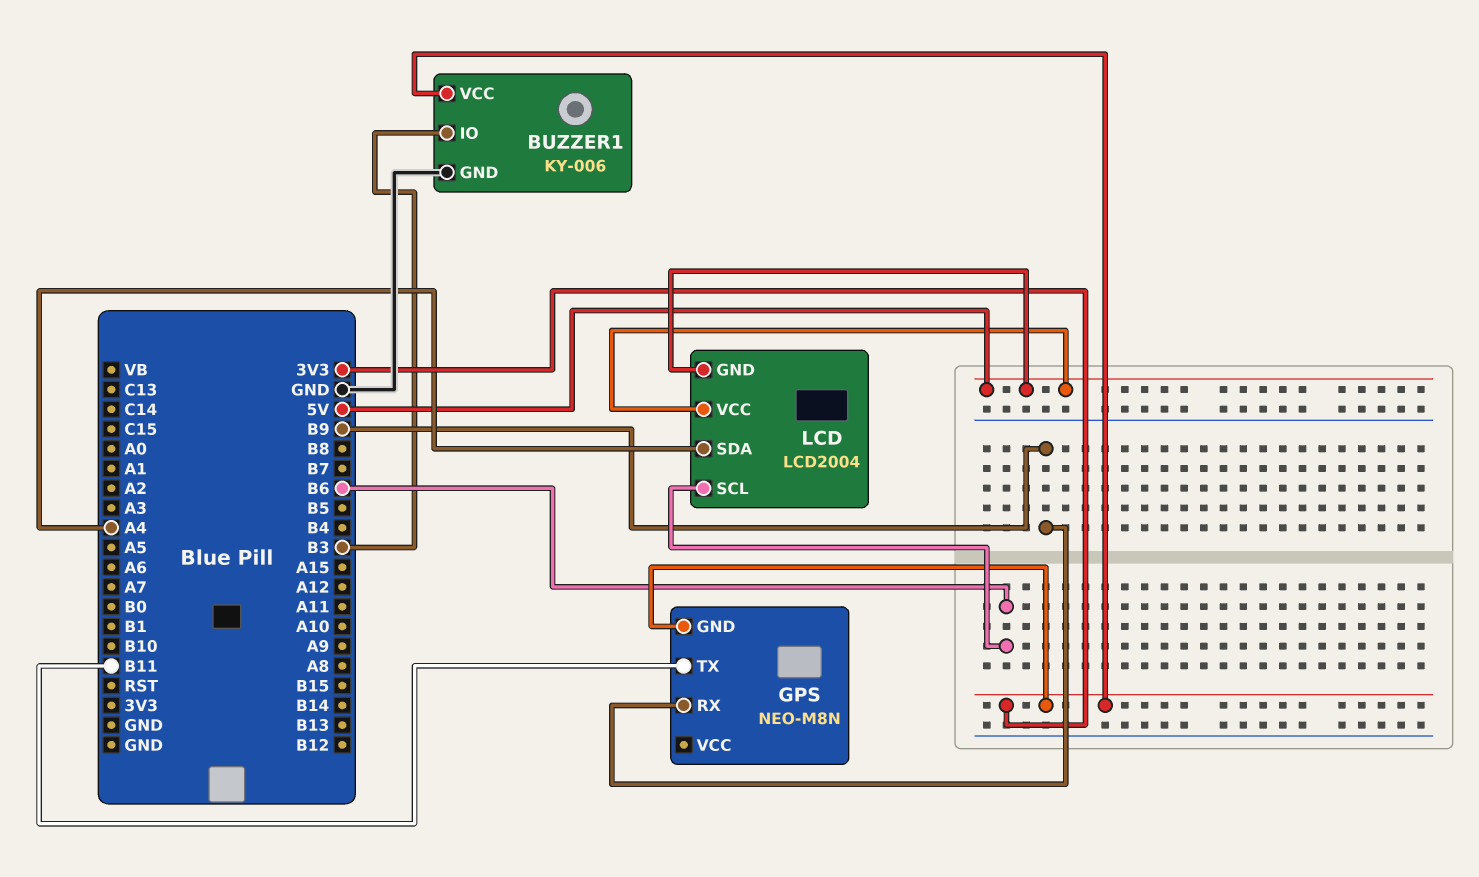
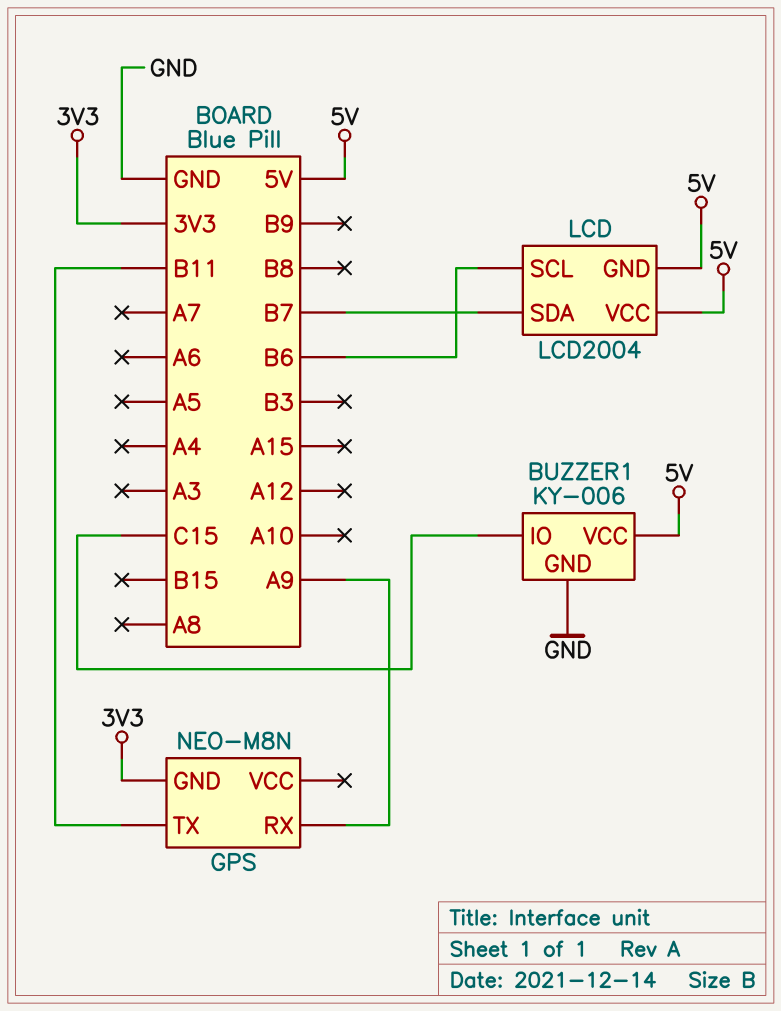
BUZZER1 pin IO: B3 -> C15
BUZZER1 pin VCC: 3V3 -> 5V
GPS pin RX: B9 -> A9
LCD pin SDA: A4 -> B7

